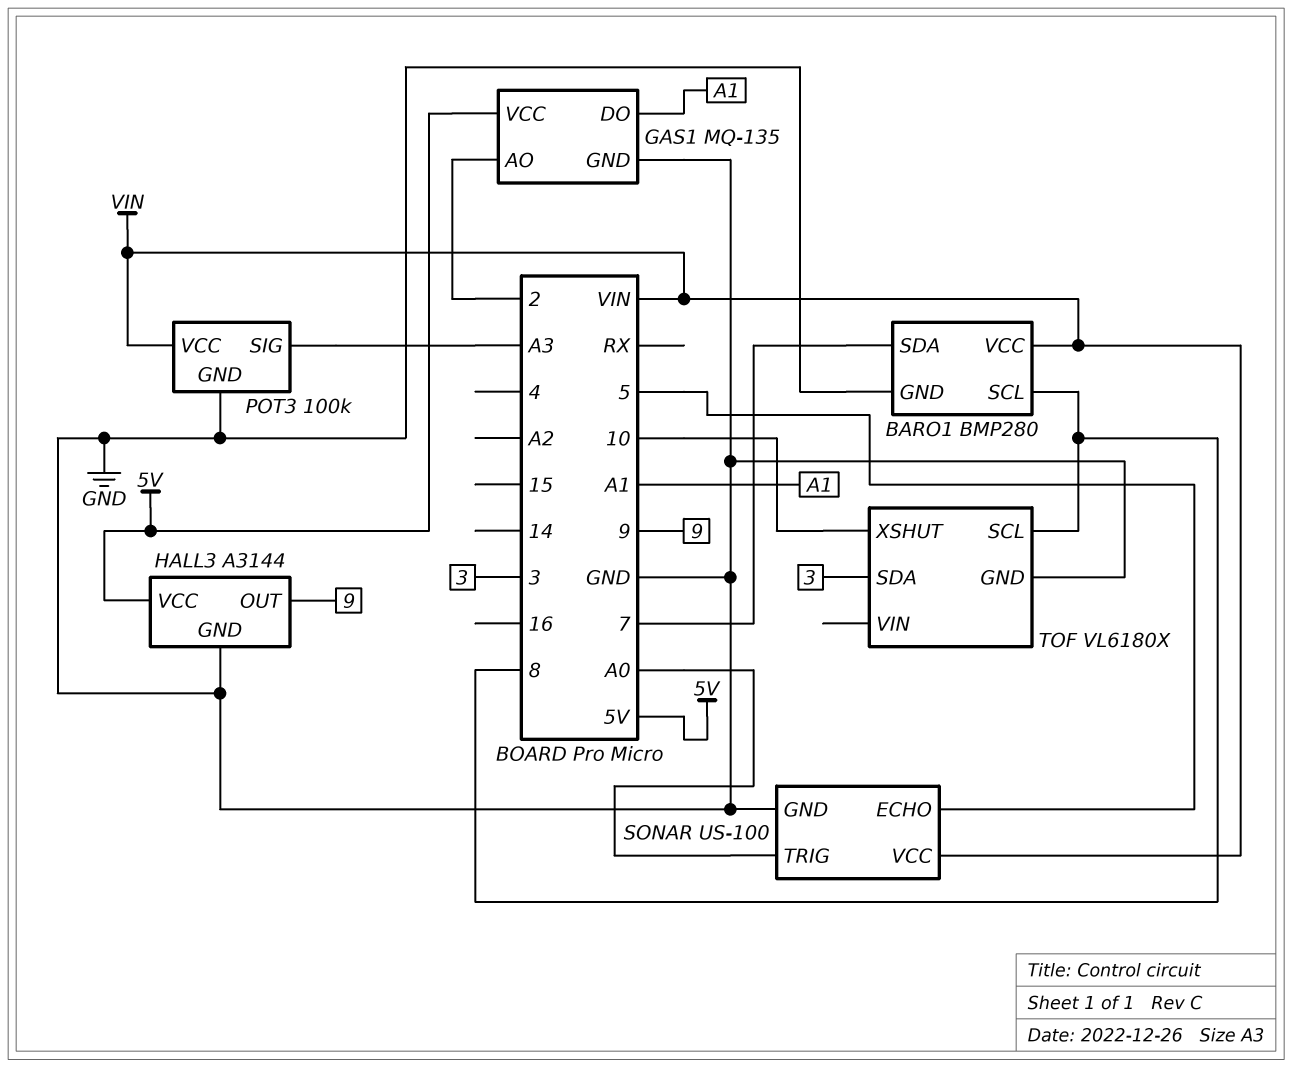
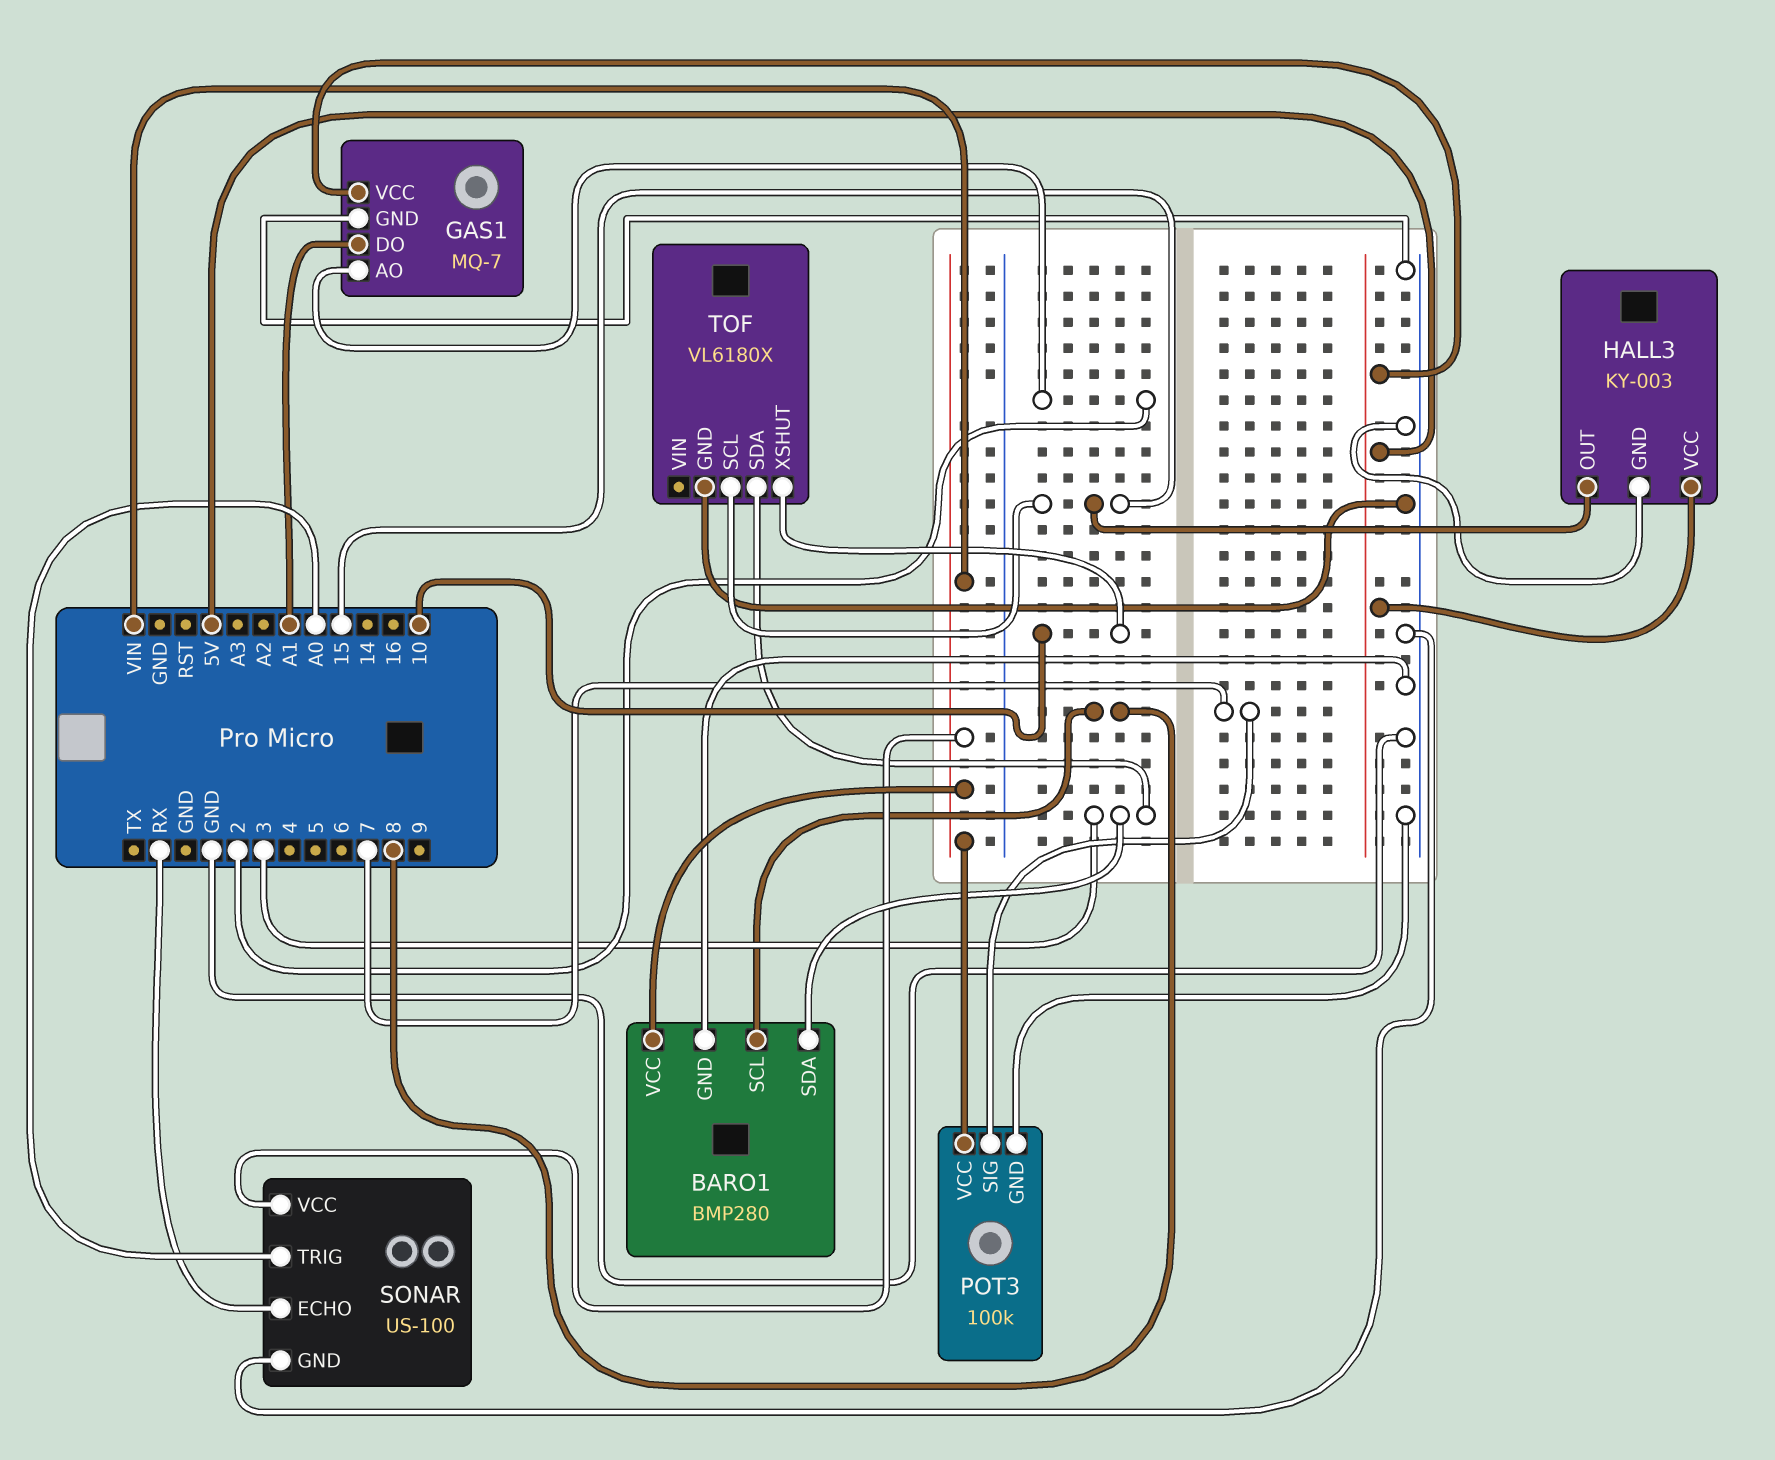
BARO1 pin SDA: 7 -> 3
GAS1: MQ-135 -> MQ-7
HALL3: A3144 -> KY-003
HALL3 pin OUT: 9 -> 15
POT3 pin SIG: A3 -> 7
SONAR pin ECHO: 5 -> RX
TOF pin SCL: 8 -> 15

